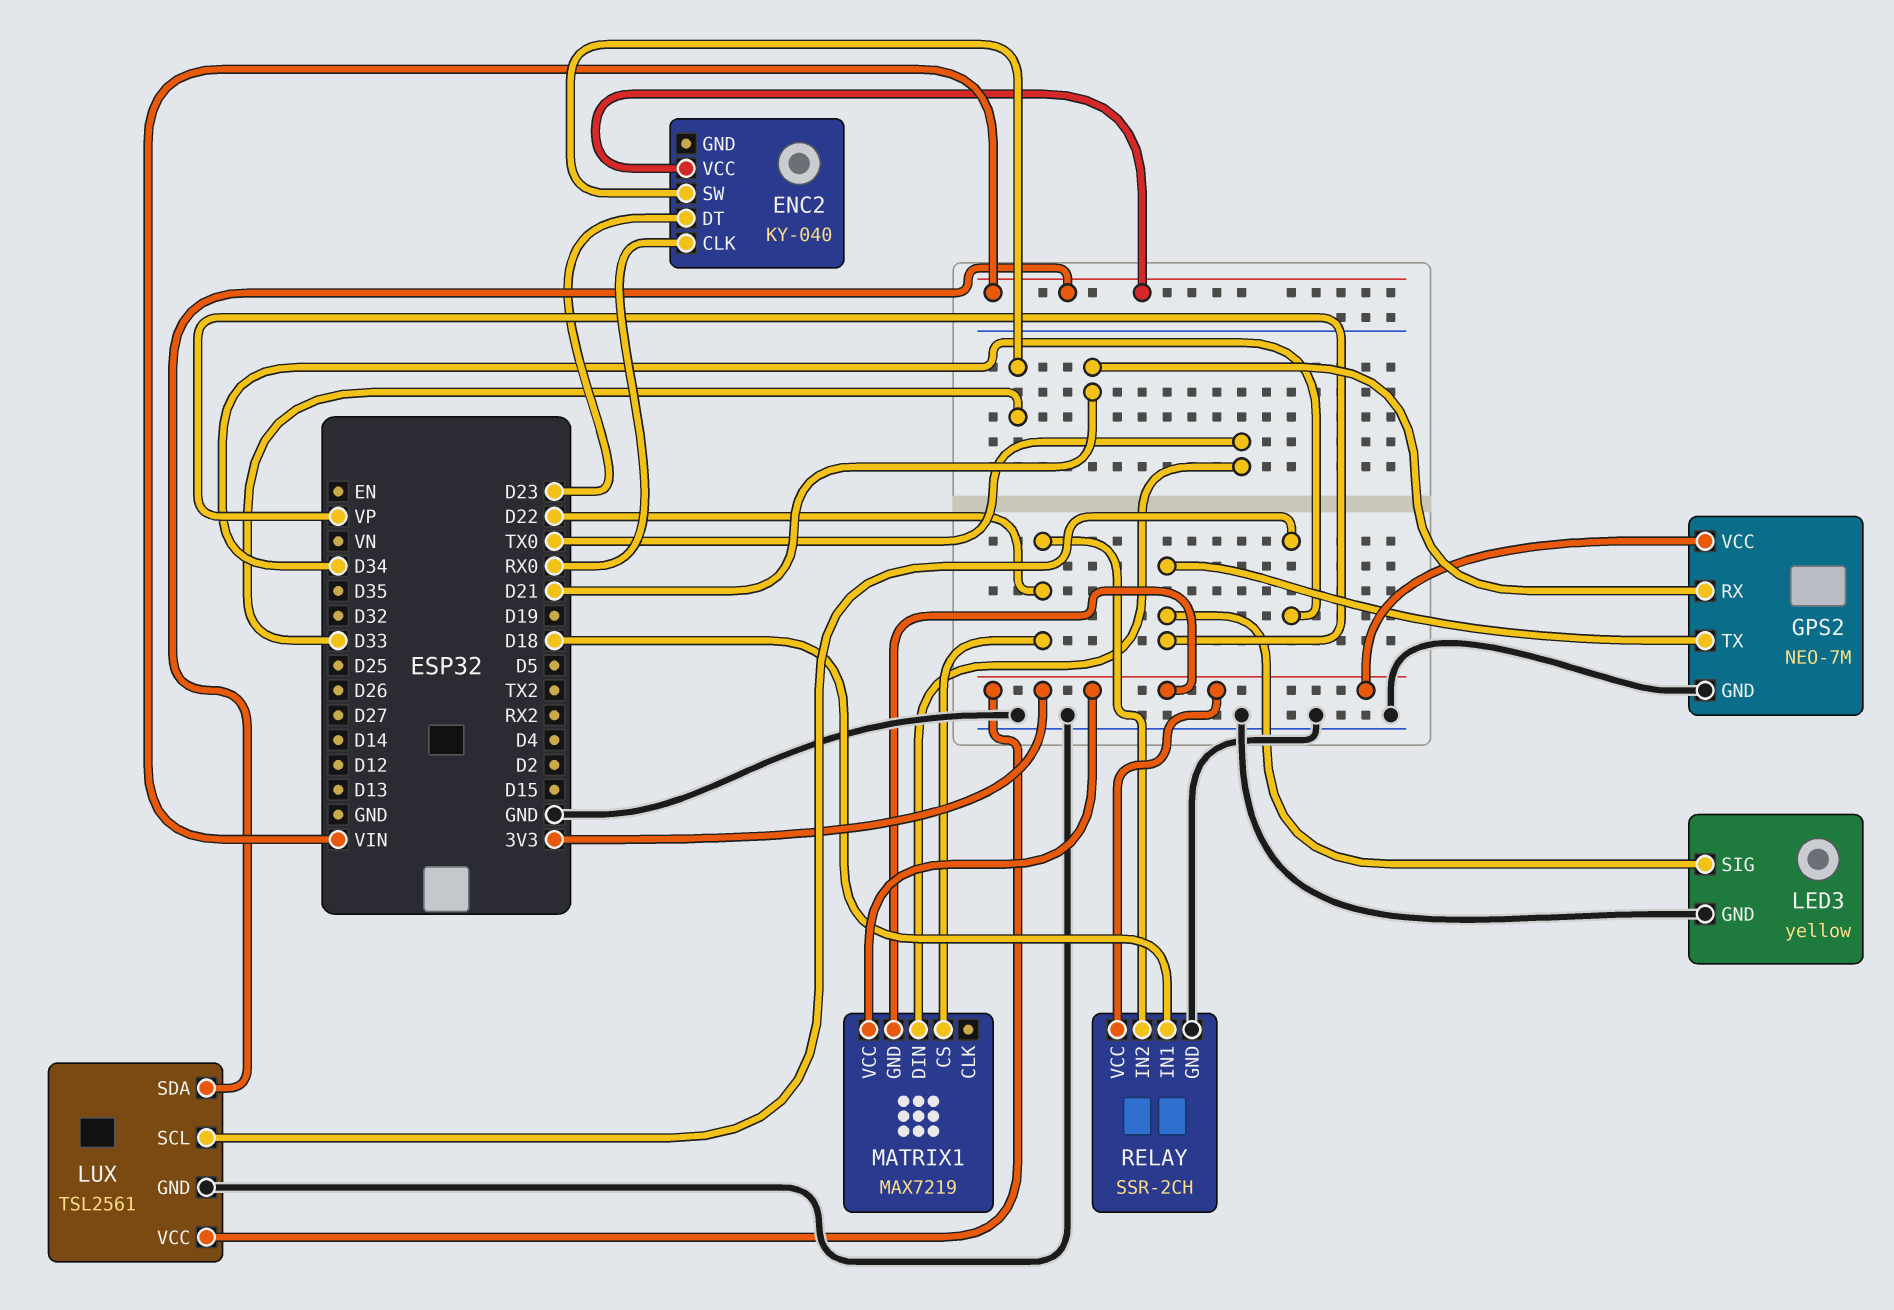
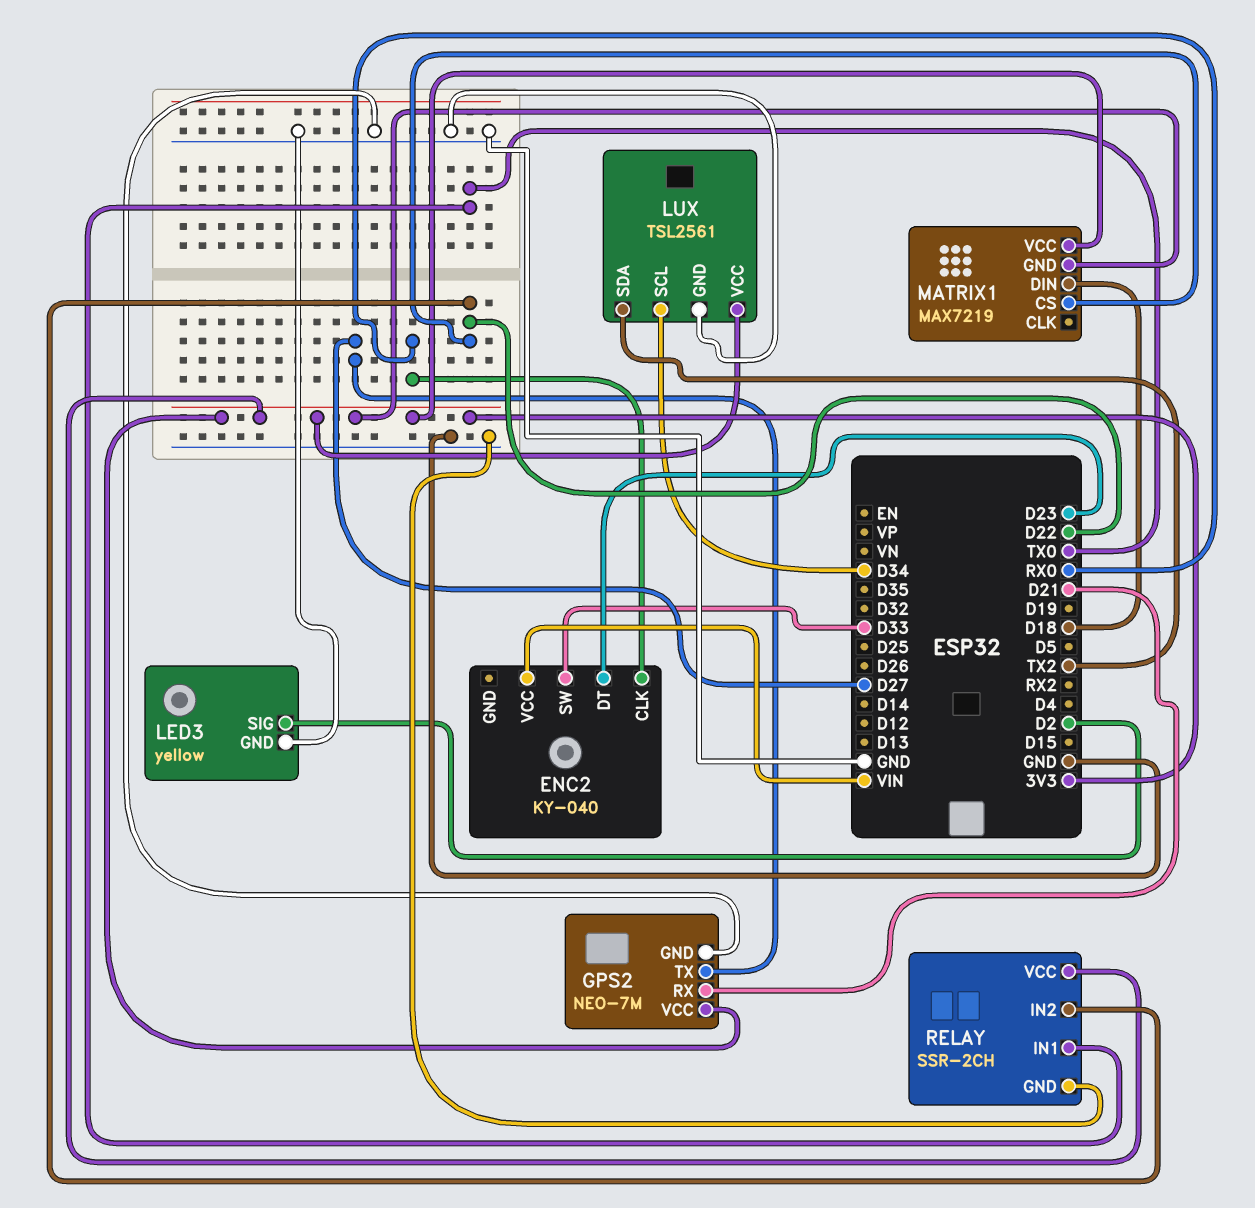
GPS2 pin TX: VP -> D27
LED3 pin SIG: VP -> D2
LUX pin SDA: VIN -> TX2
MATRIX1 pin DIN: TX0 -> D18
RELAY pin IN1: D18 -> TX0

